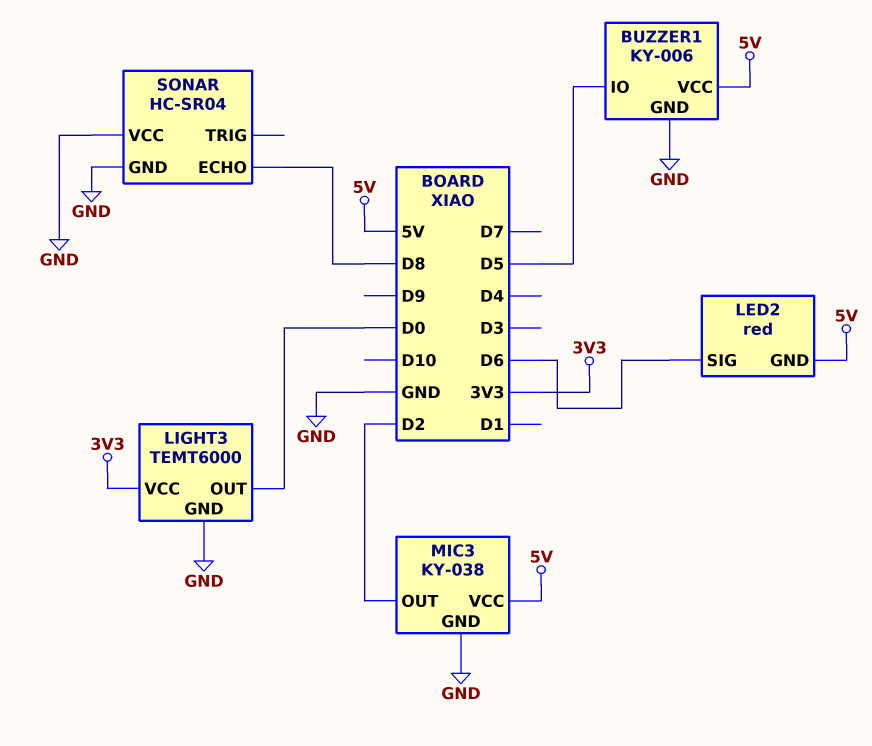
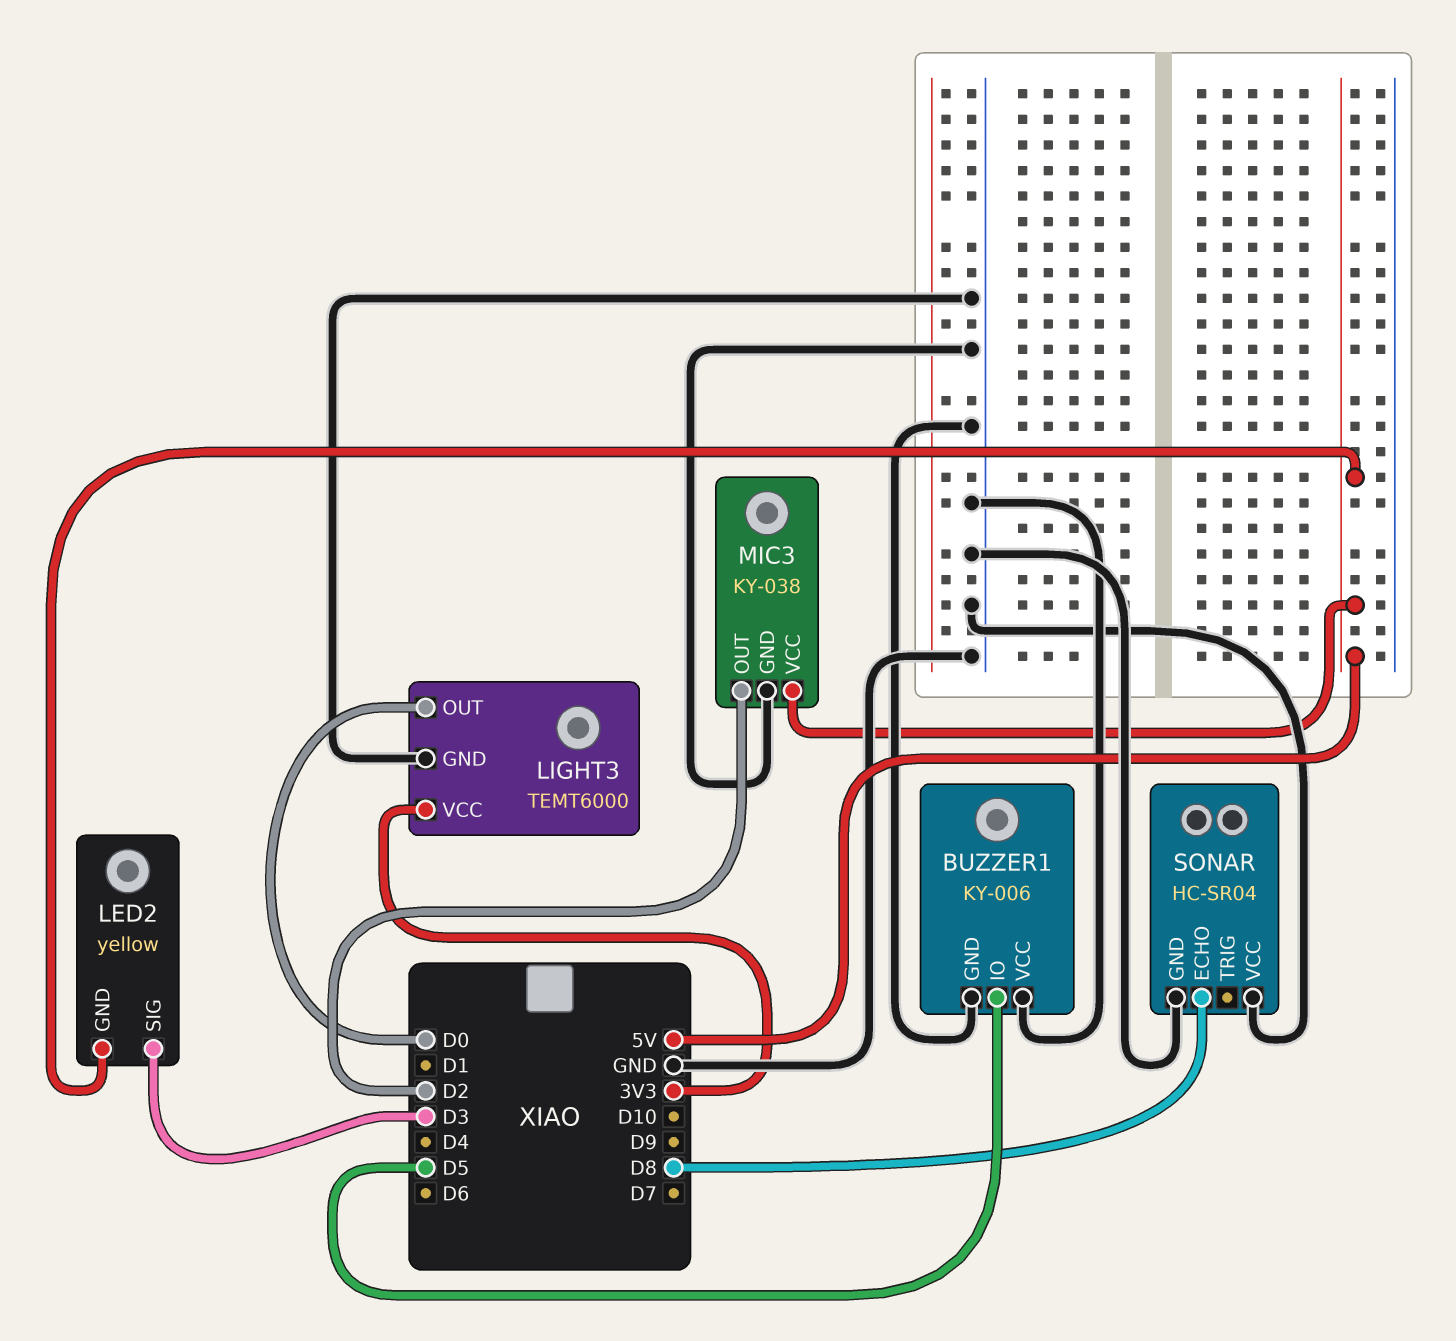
BUZZER1 pin VCC: 5V -> GND
LED2: red -> yellow
LED2 pin SIG: D6 -> D3

